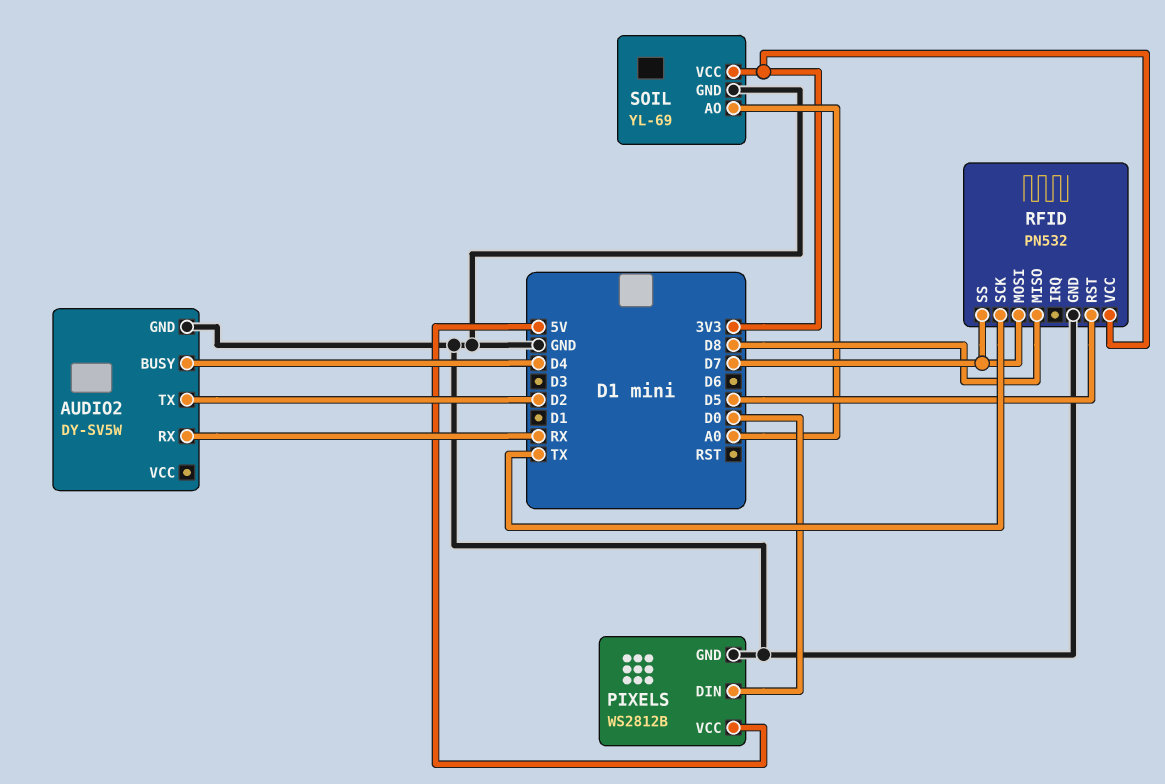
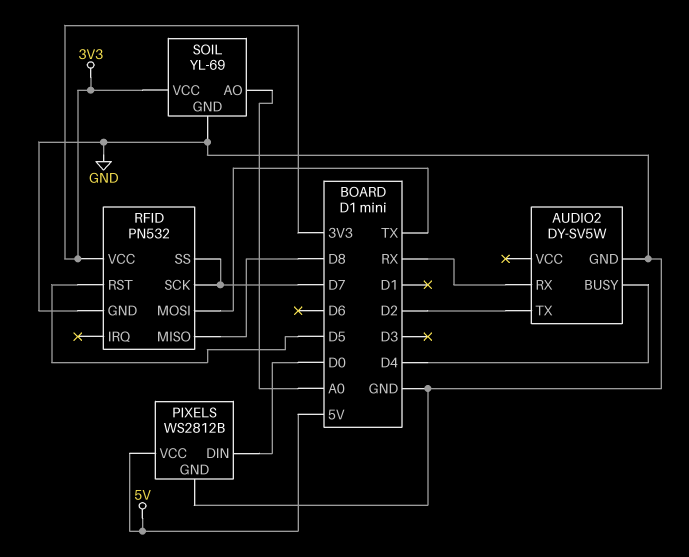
RFID pin MOSI: D7 -> TX
RFID pin SCK: TX -> D7

